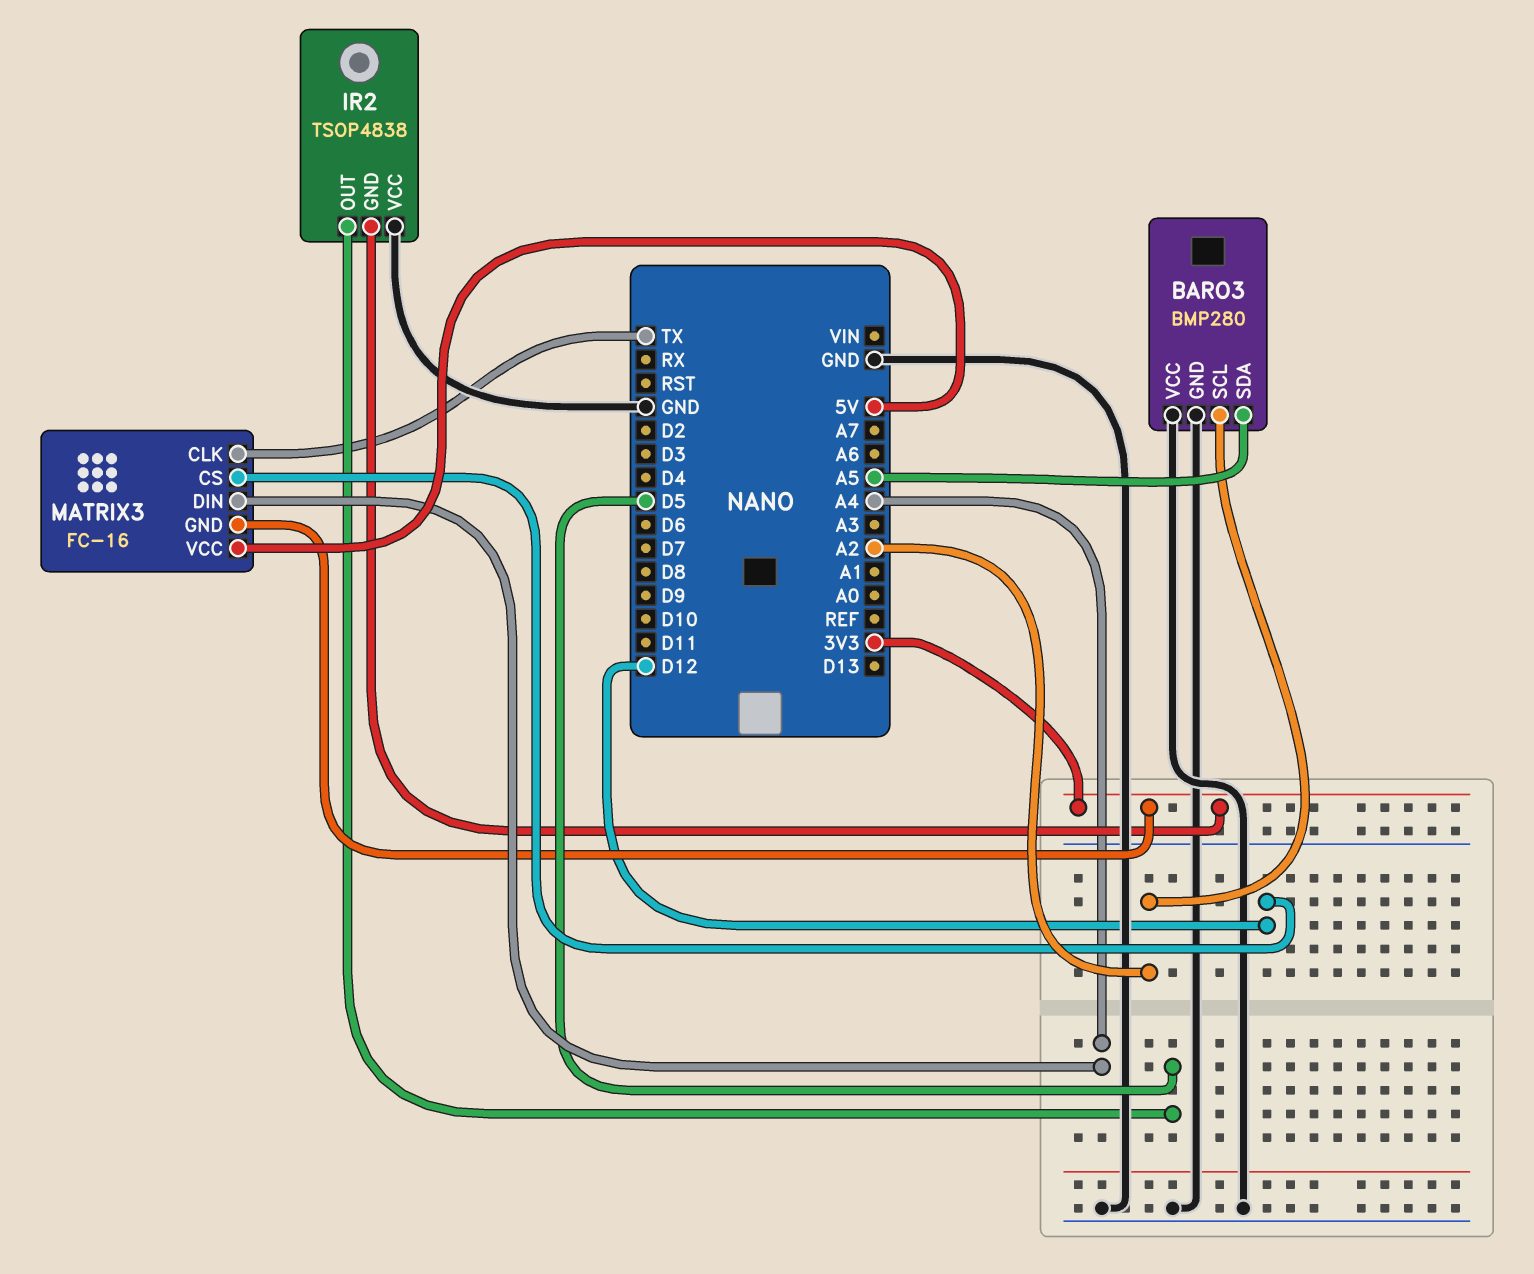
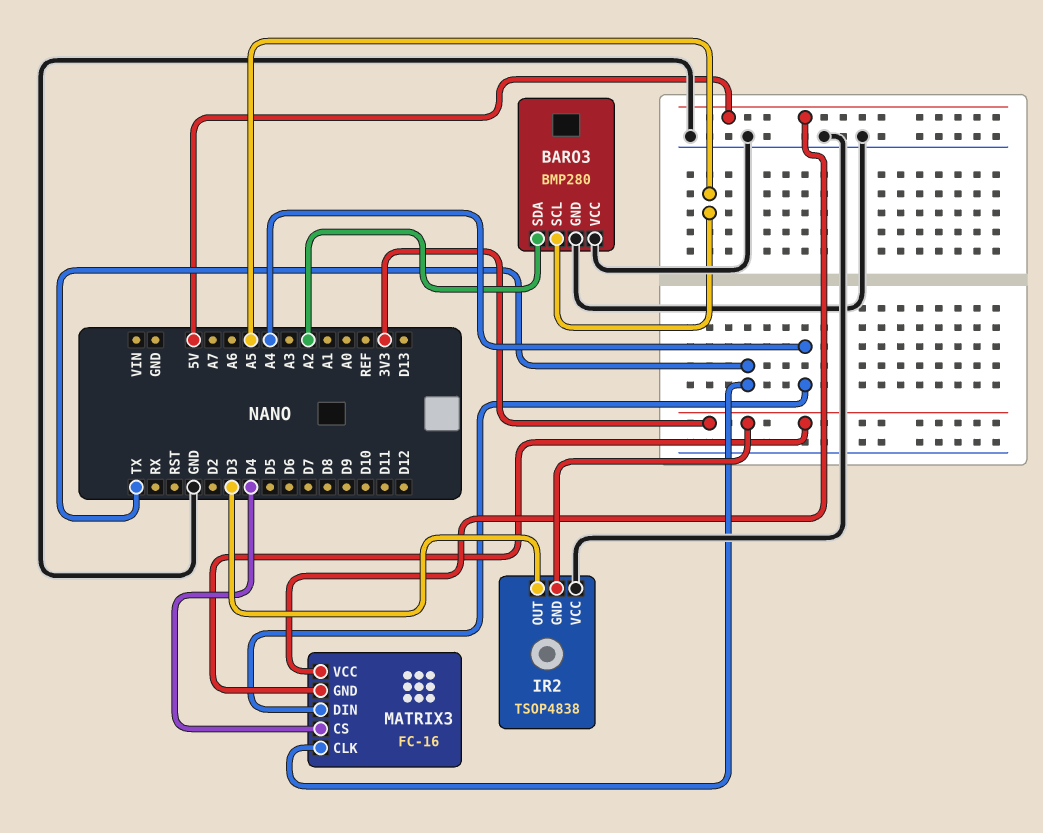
BARO3 pin SCL: A2 -> A5
BARO3 pin SDA: A5 -> A2
IR2 pin OUT: D5 -> D3
MATRIX3 pin CS: D12 -> D4

